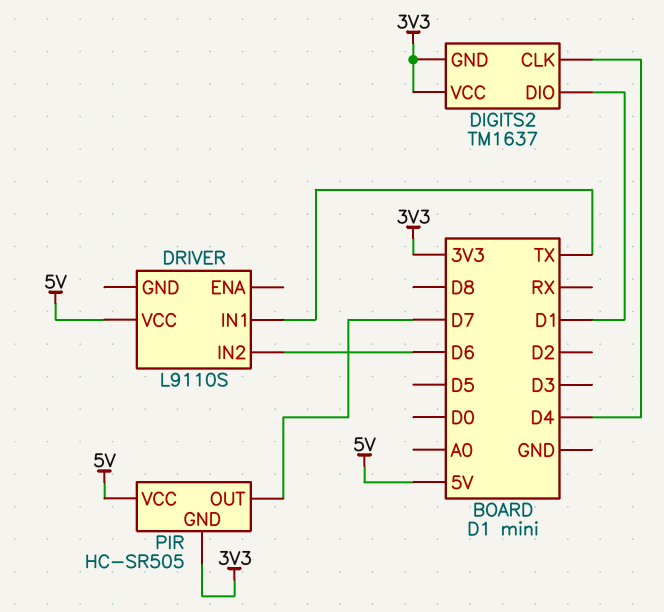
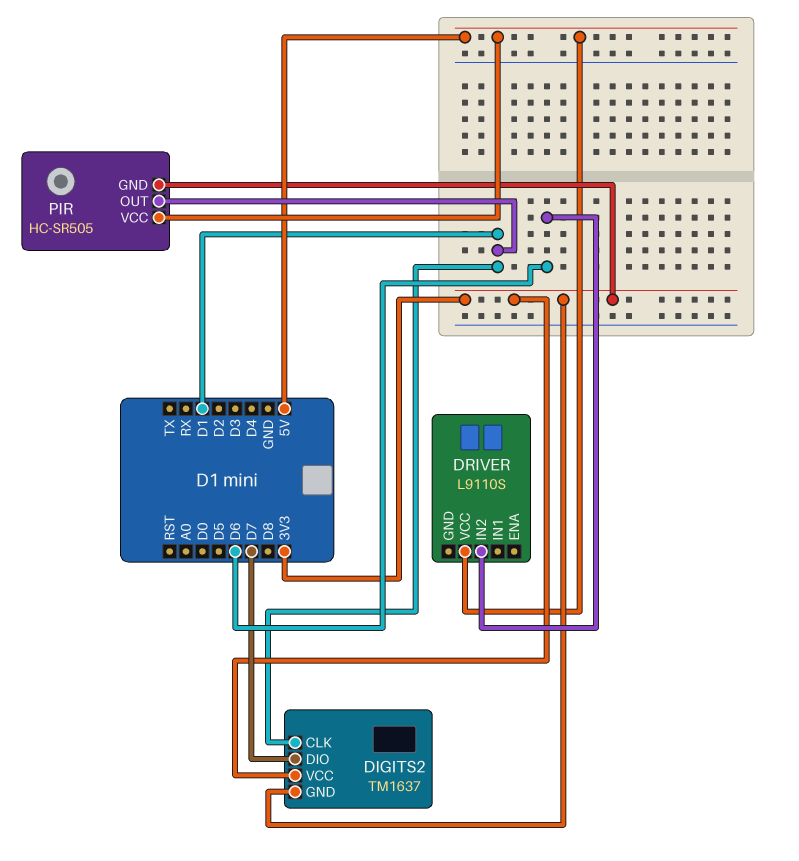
DIGITS2 pin CLK: D4 -> D1
DIGITS2 pin DIO: D1 -> D7
DRIVER pin IN1: TX -> none
PIR pin OUT: D7 -> D1

